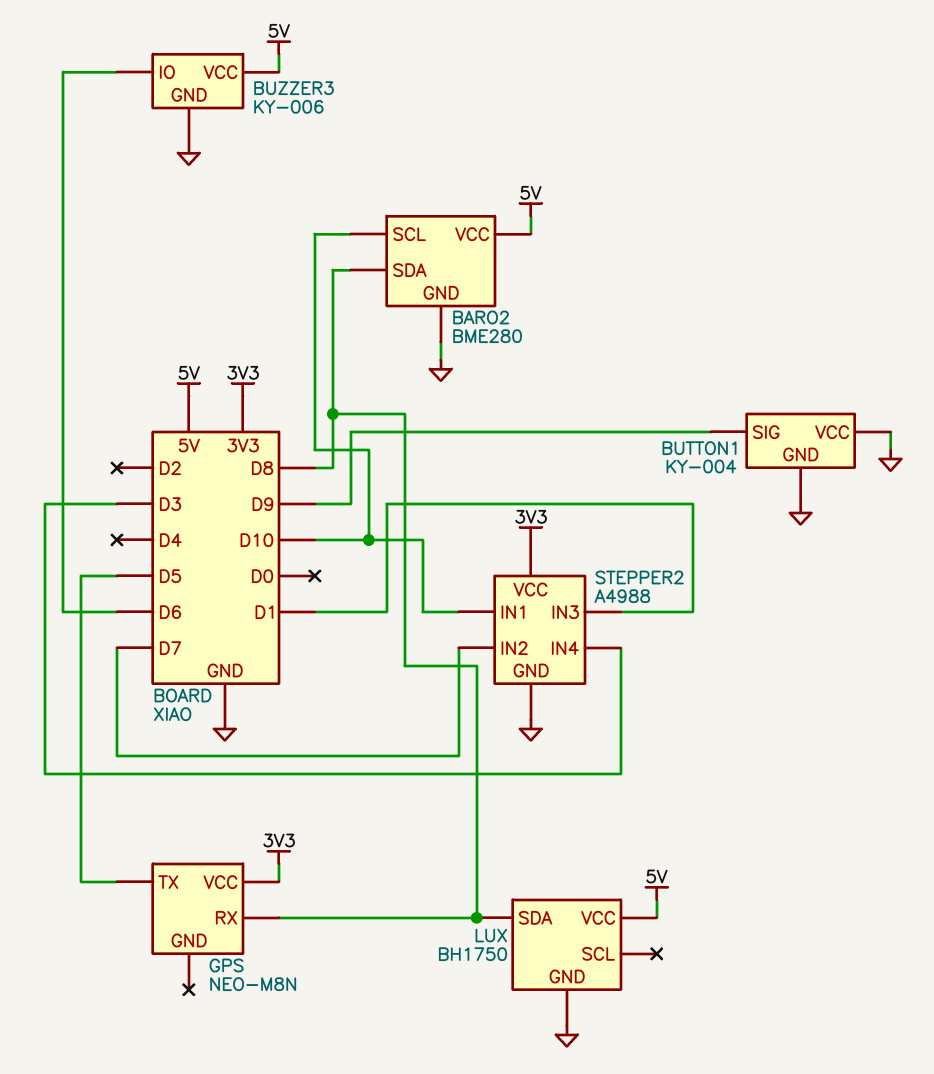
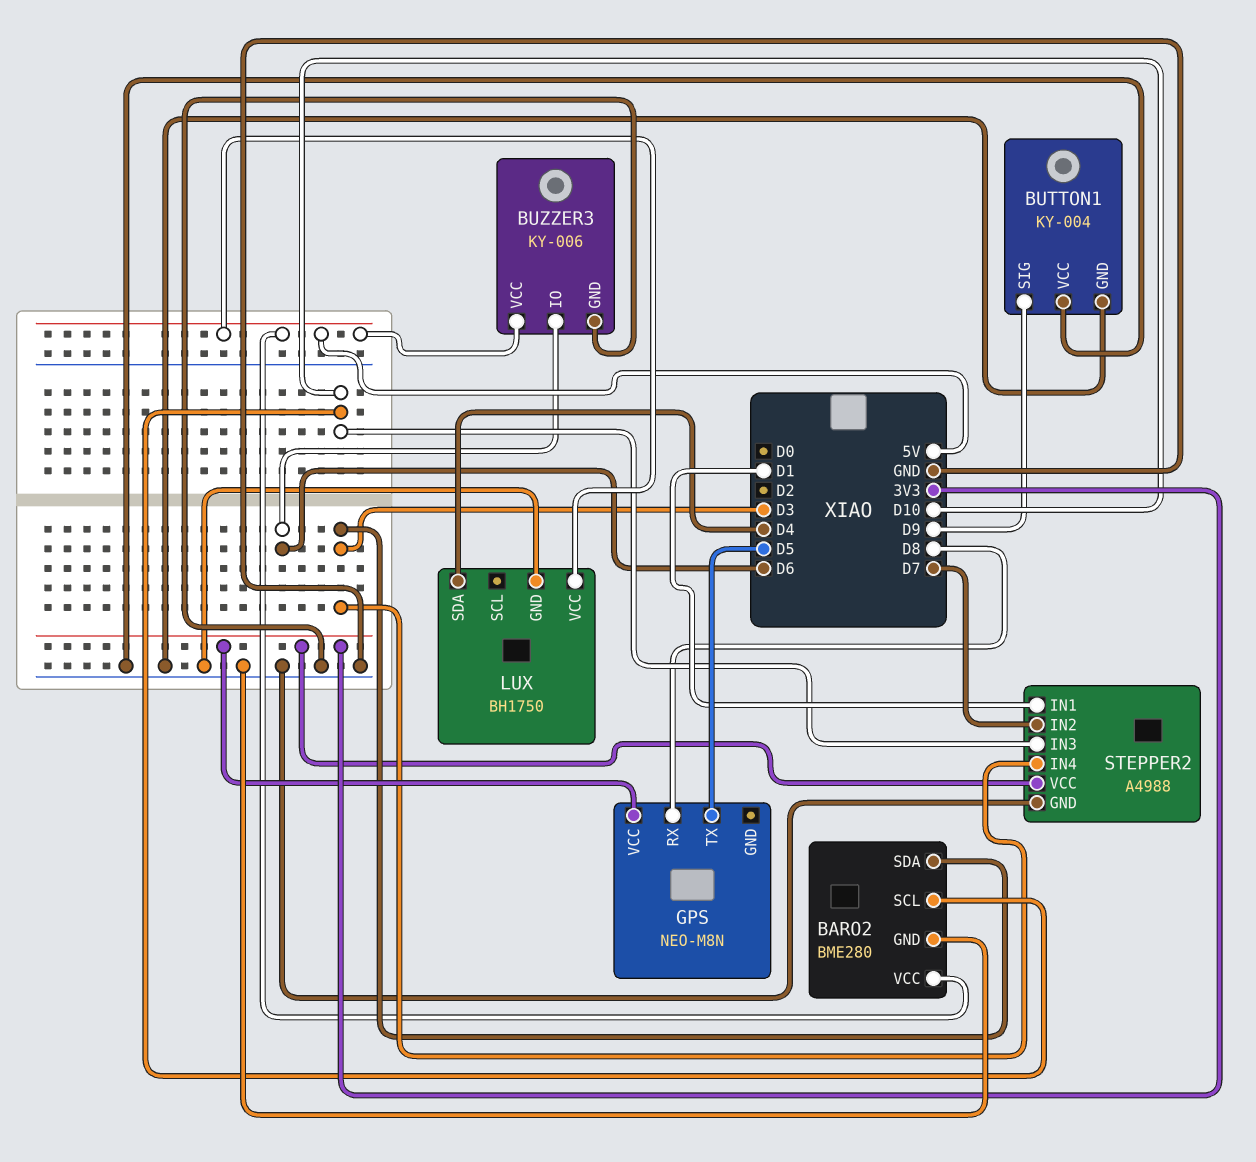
BARO2 pin SDA: D8 -> D3
LUX pin SDA: D8 -> D4
STEPPER2 pin IN1: D10 -> D1
STEPPER2 pin IN3: D1 -> D10

